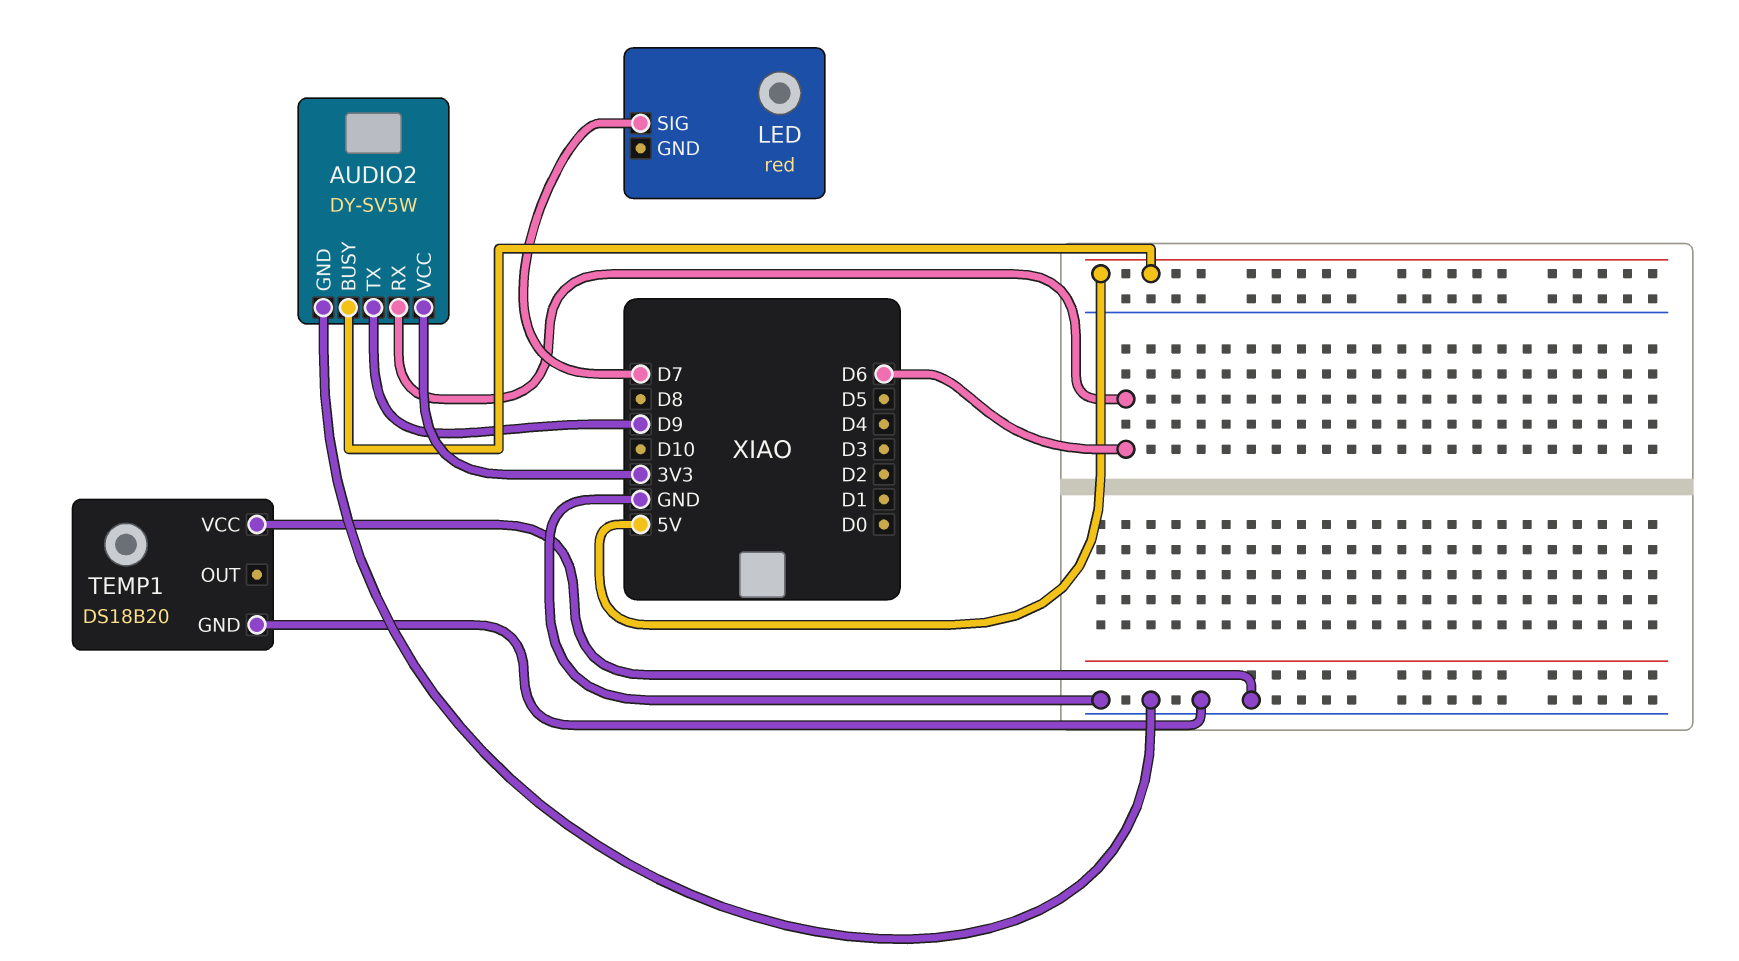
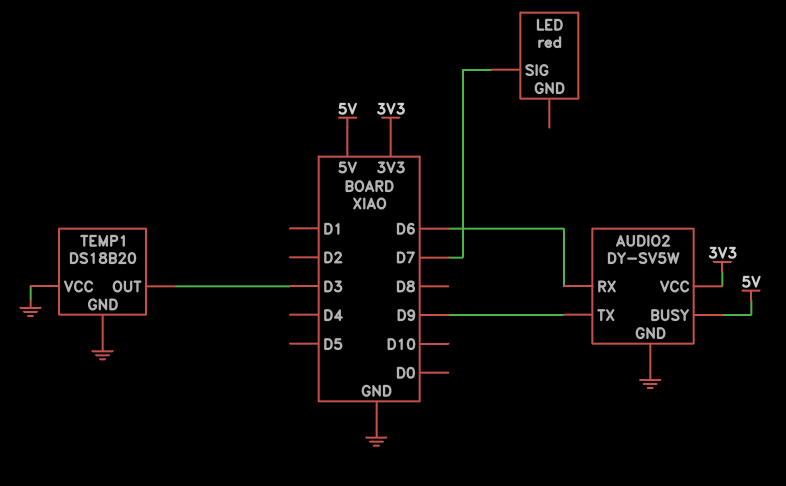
TEMP1 pin OUT: none -> D3

